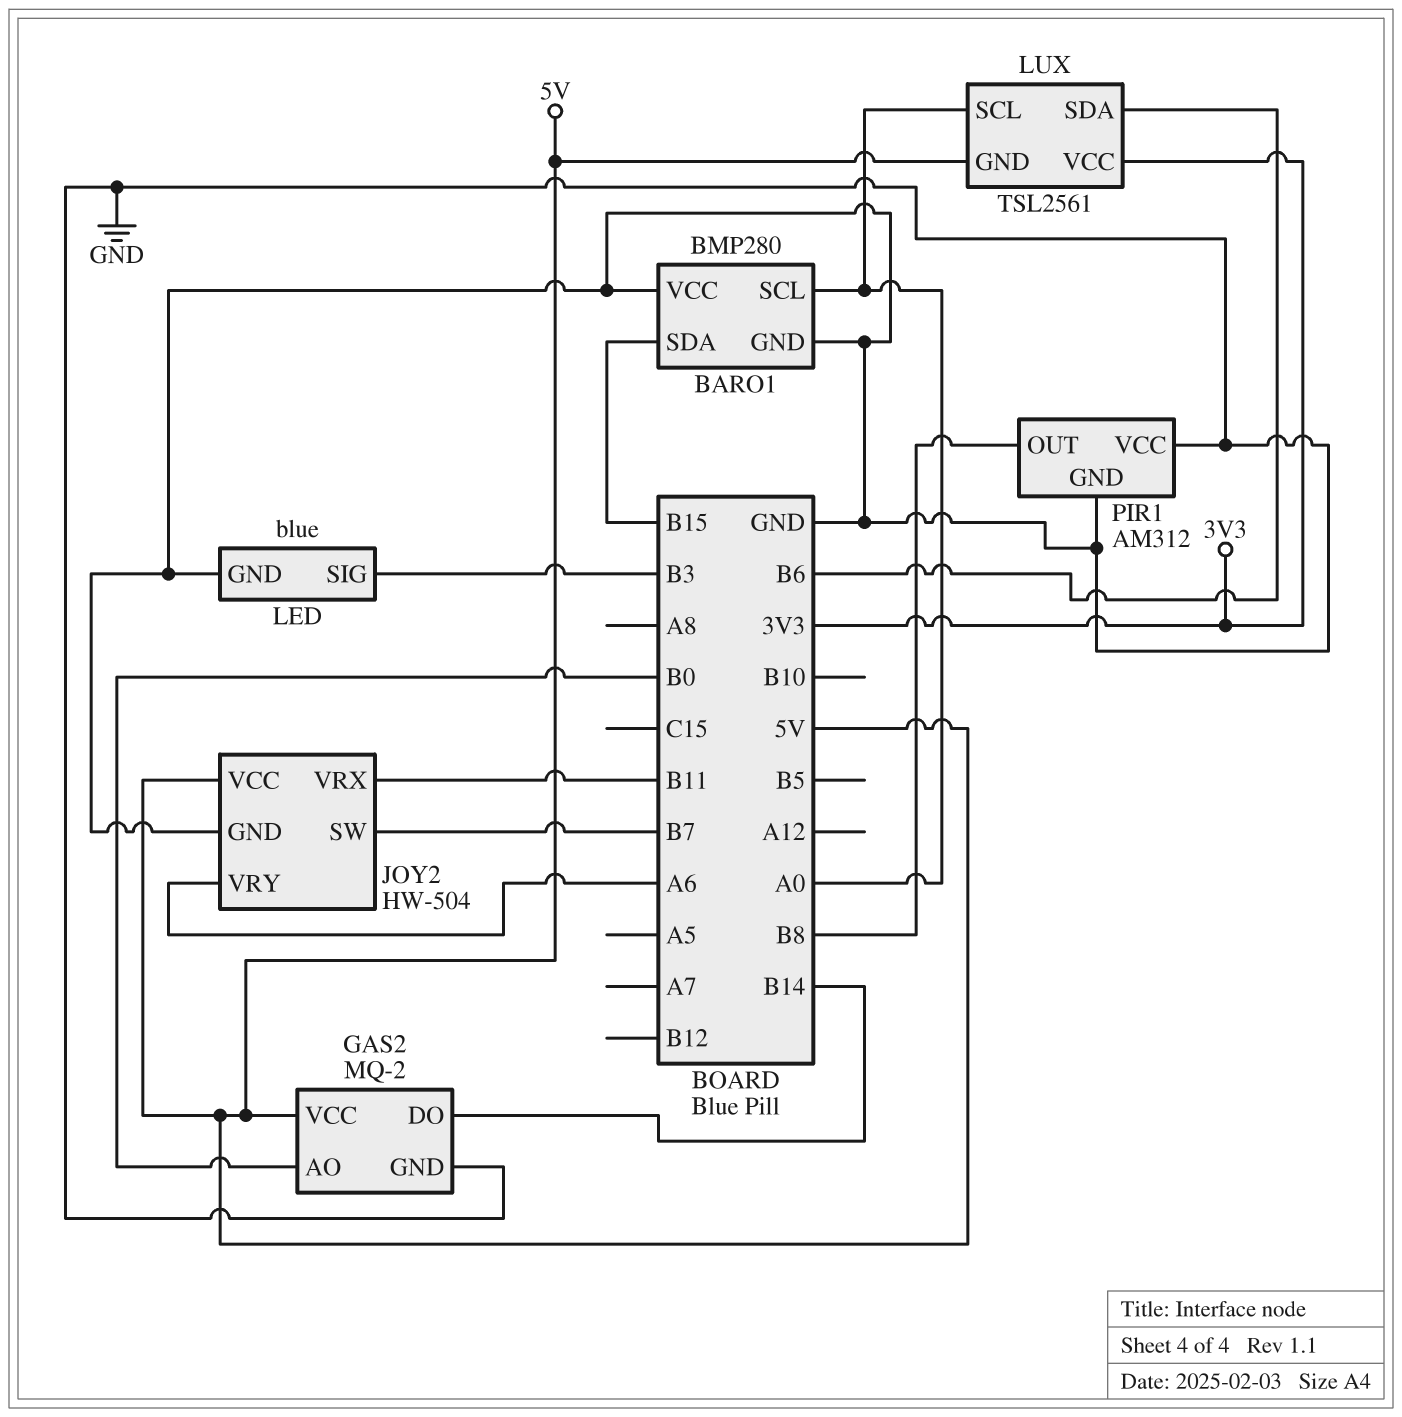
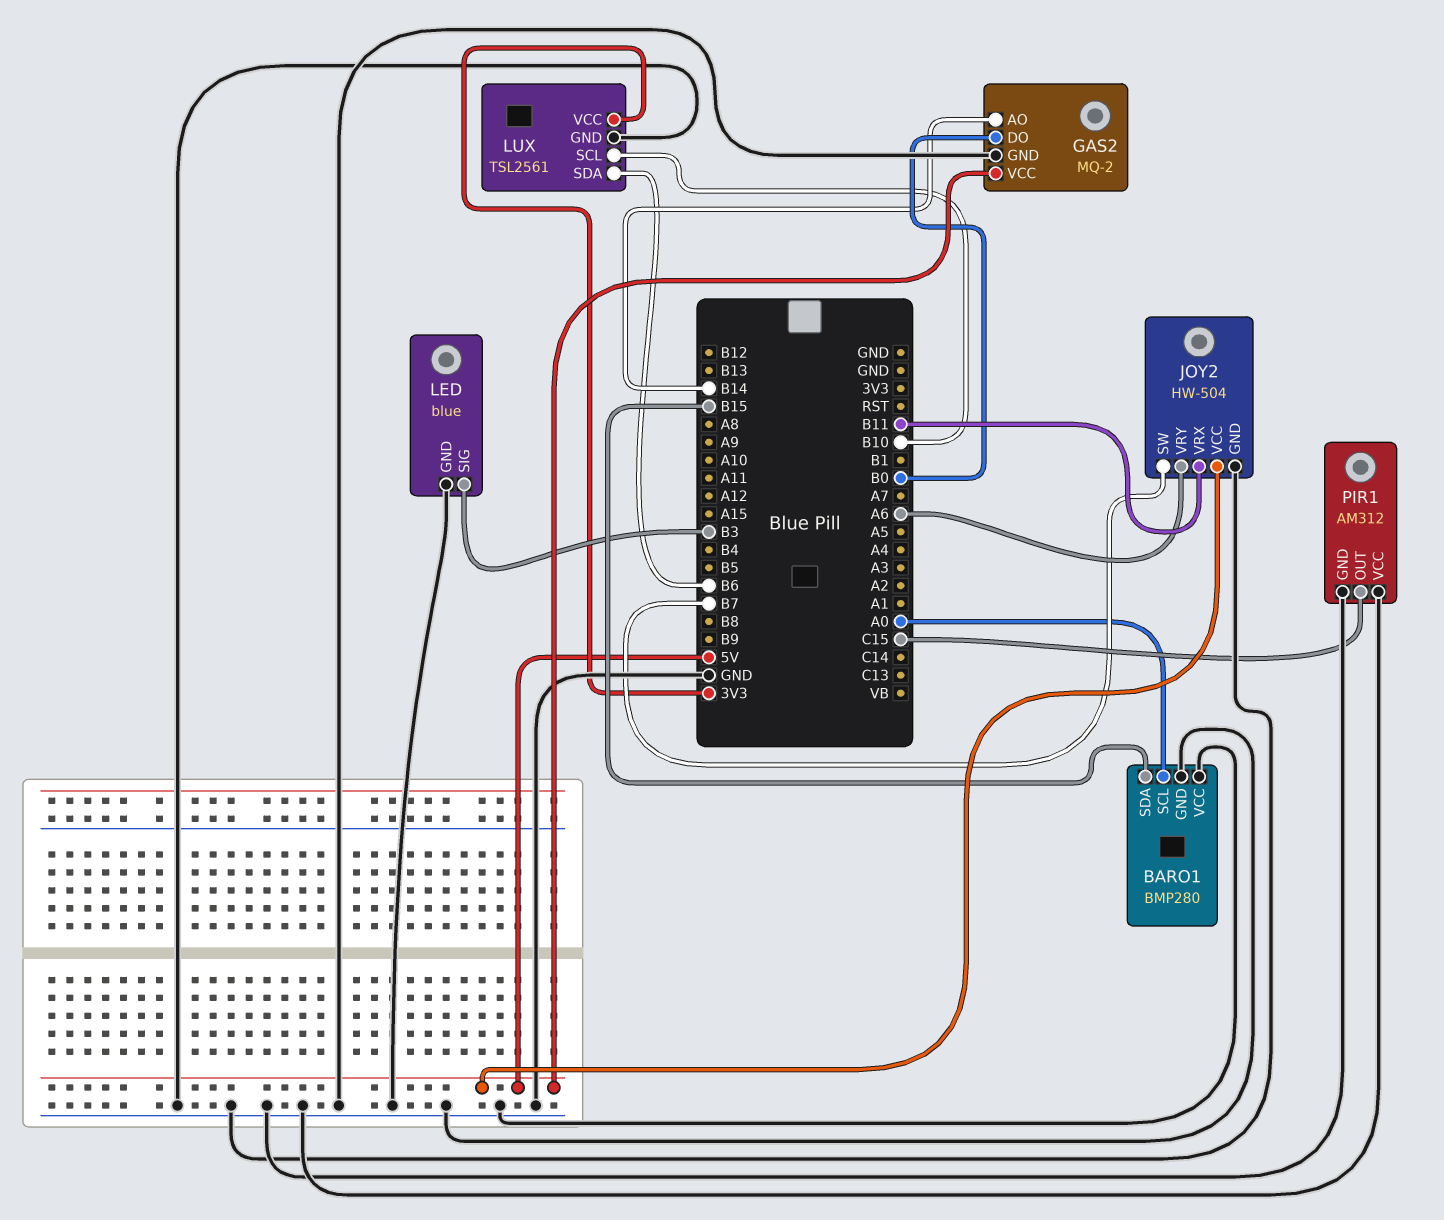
GAS2 pin AO: B0 -> B14
GAS2 pin DO: B14 -> B0
LUX pin GND: 5V -> GND
LUX pin SCL: A0 -> B10
PIR1 pin OUT: B8 -> C15

